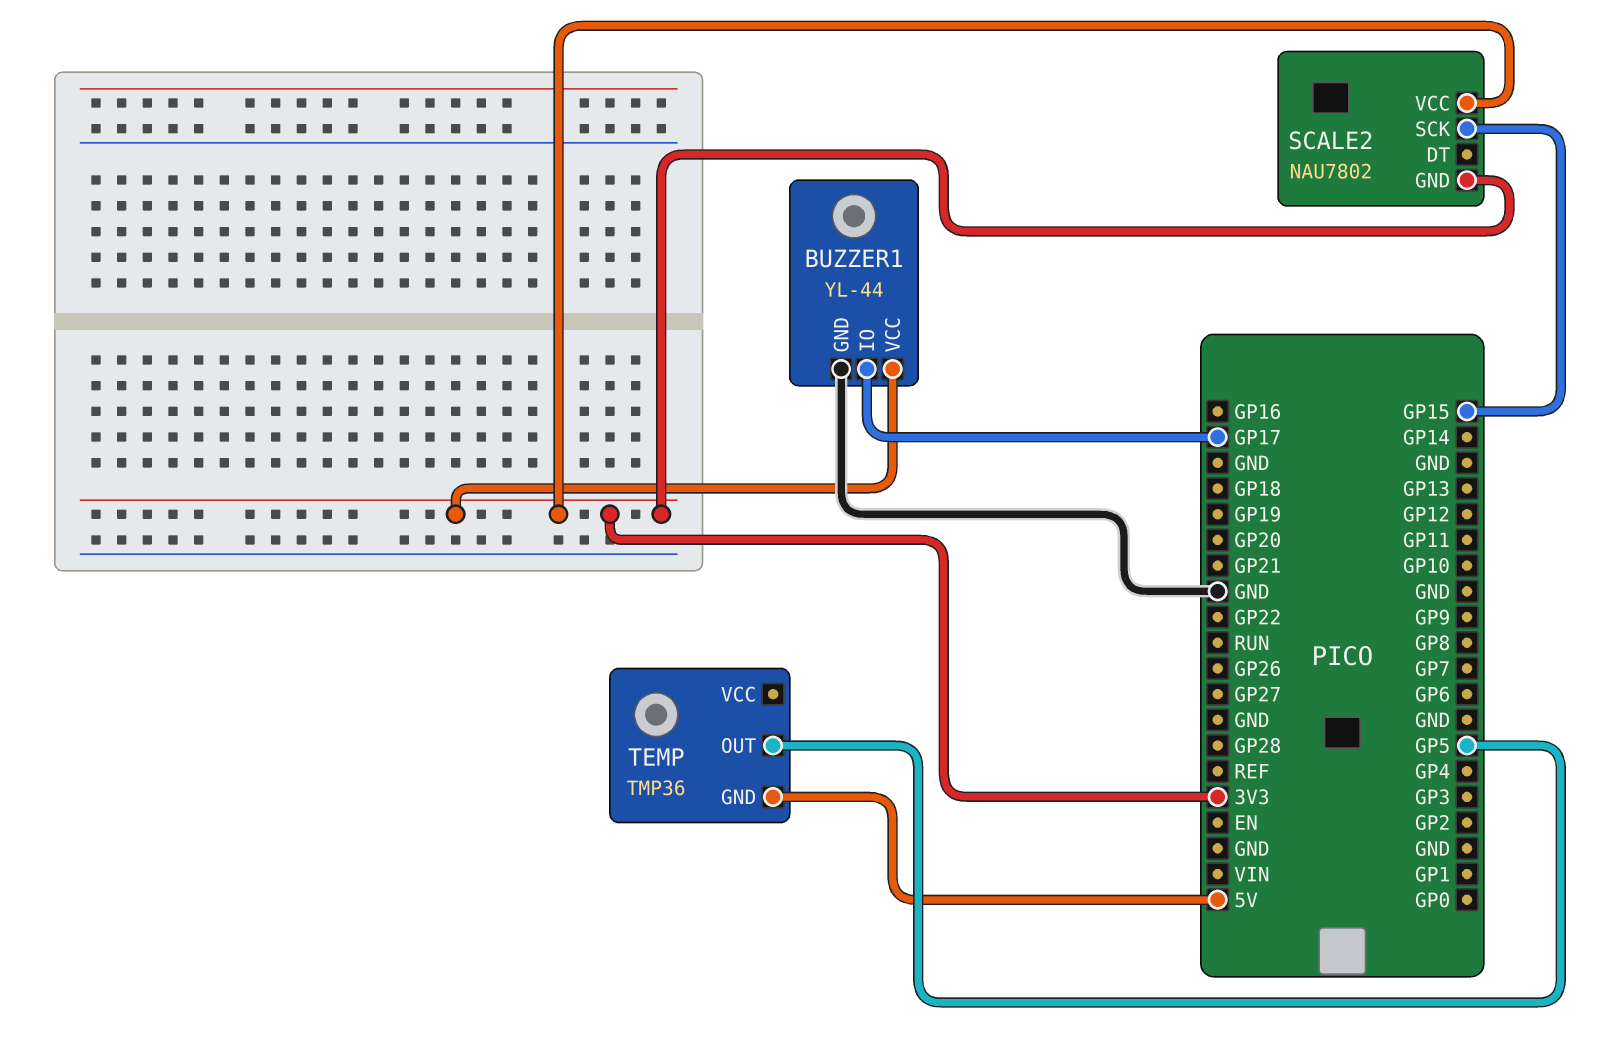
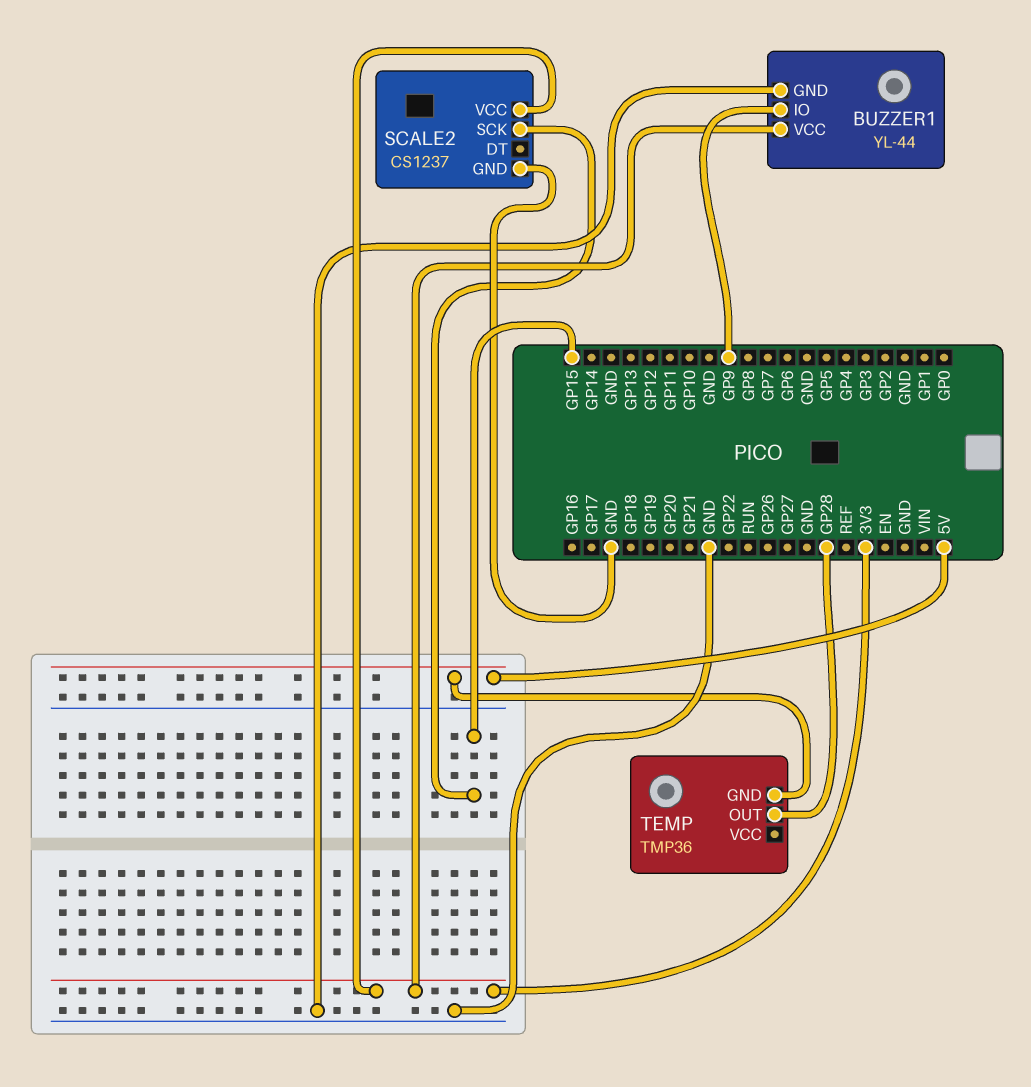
BUZZER1 pin IO: GP17 -> GP9
SCALE2: NAU7802 -> CS1237
SCALE2 pin GND: 3V3 -> GND
TEMP pin OUT: GP5 -> GP28

